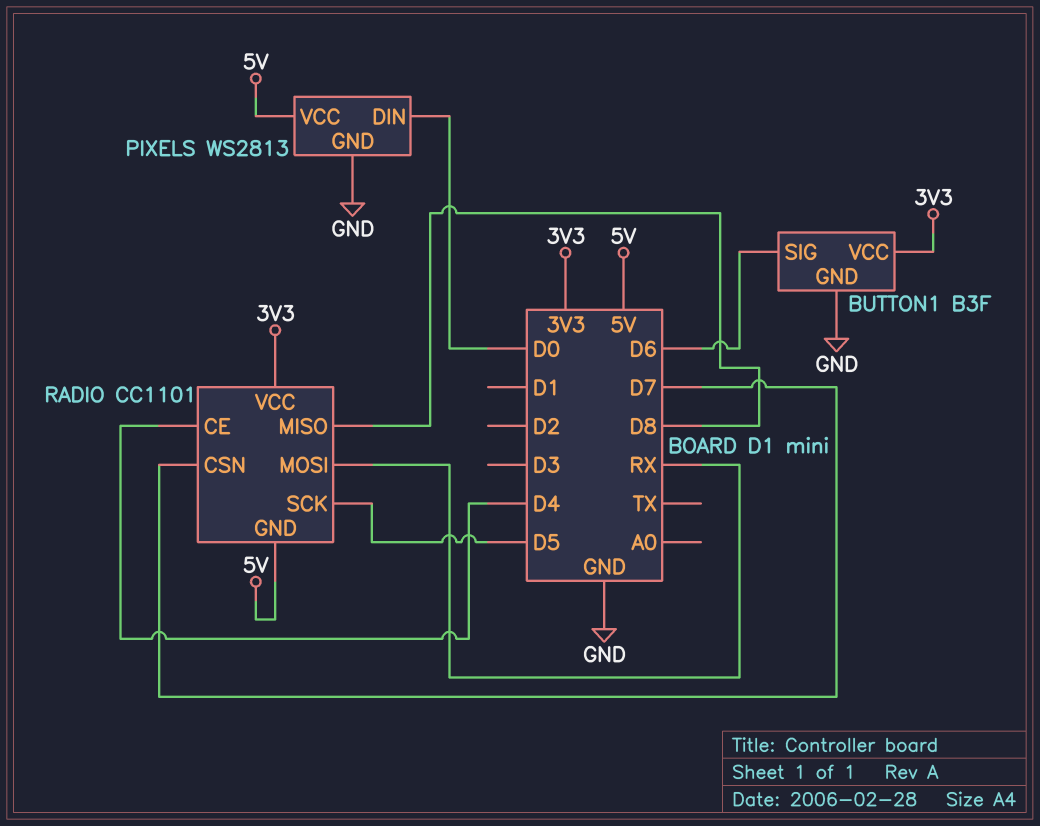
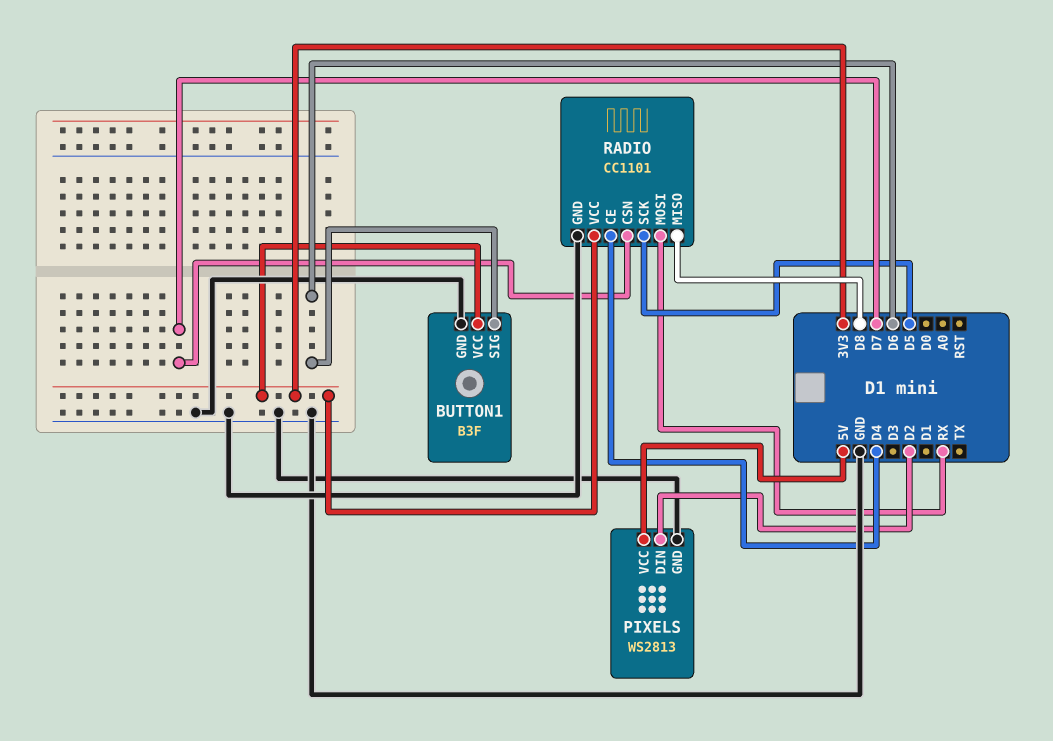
PIXELS pin DIN: D0 -> D2
RADIO pin GND: 5V -> GND

